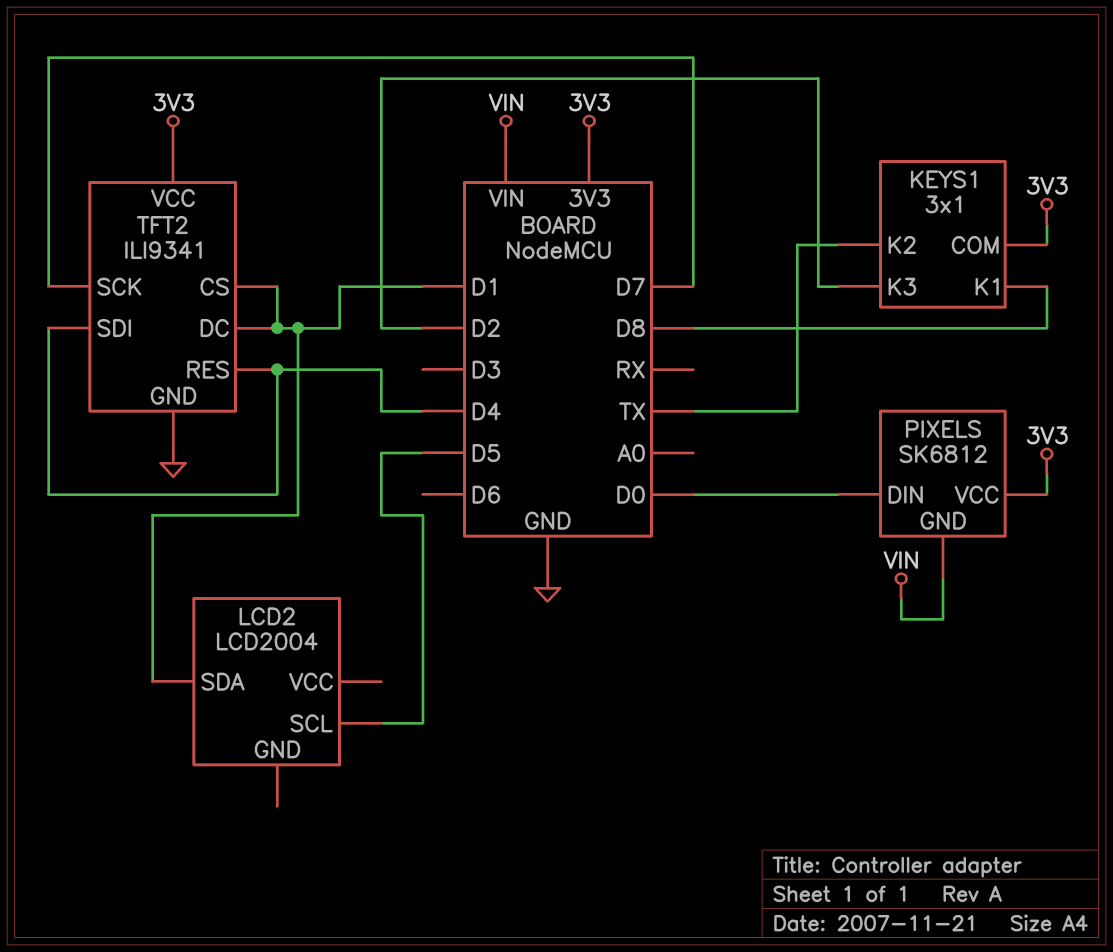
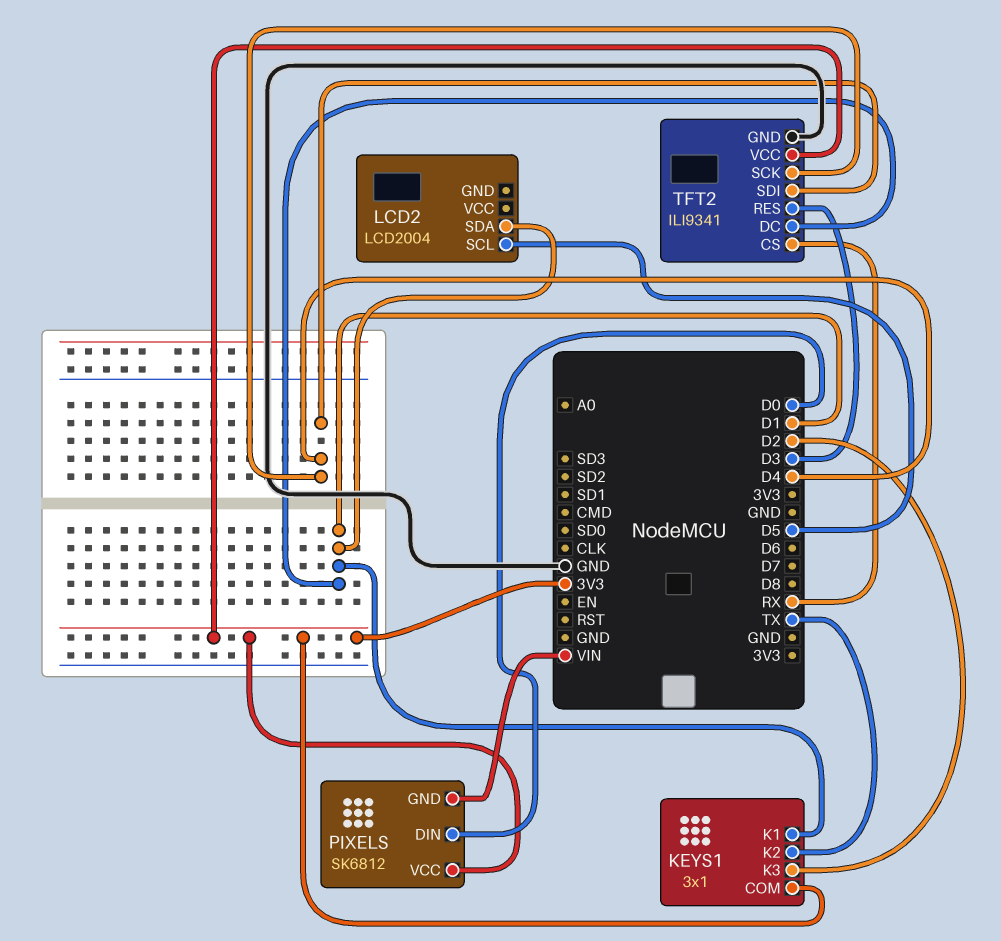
KEYS1 pin K1: D8 -> D1
TFT2 pin CS: D1 -> RX
TFT2 pin RES: D4 -> D3
TFT2 pin SCK: D7 -> D4

